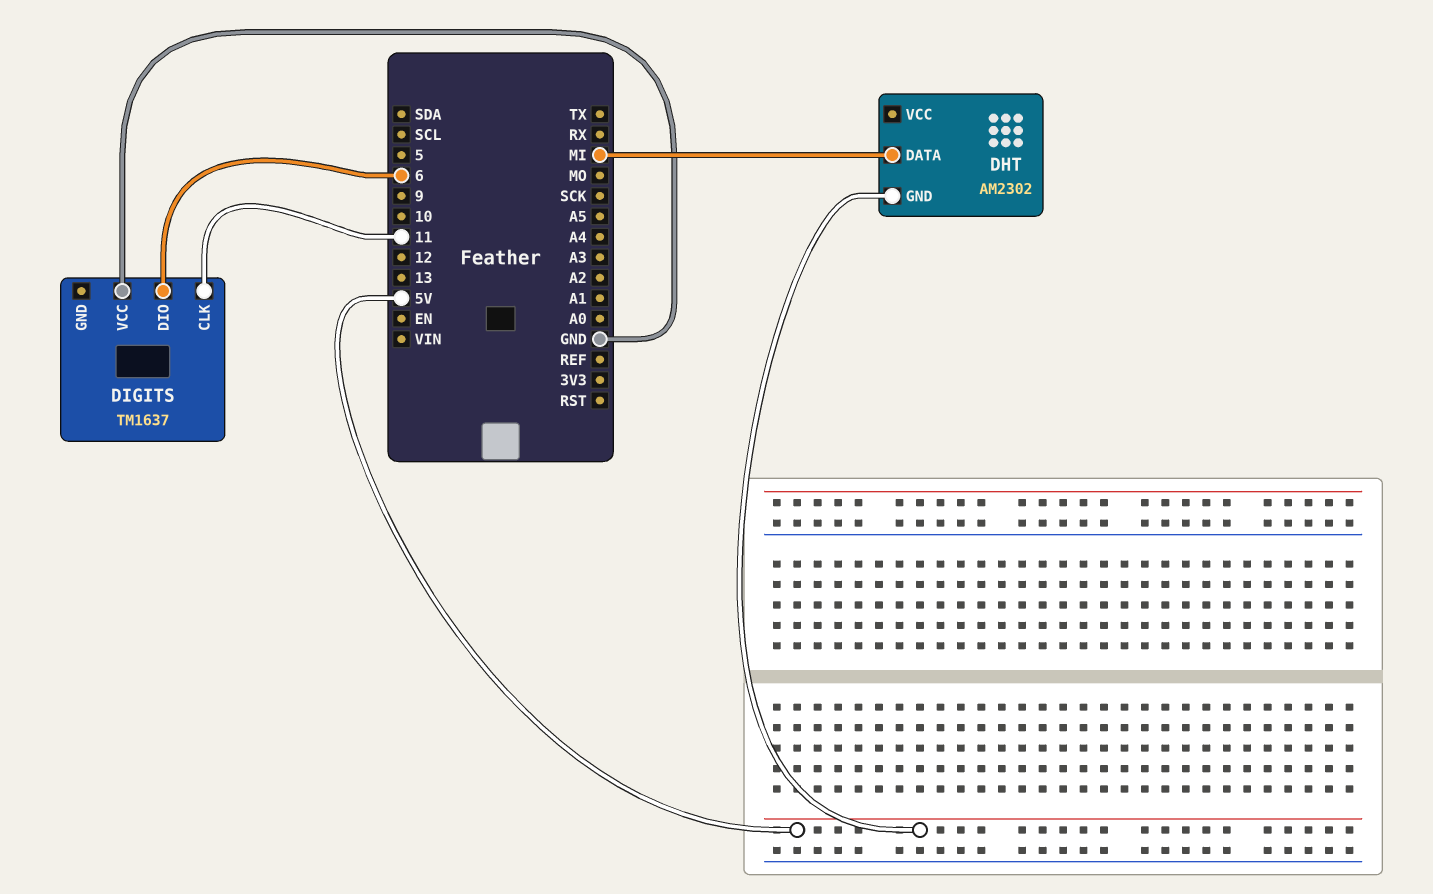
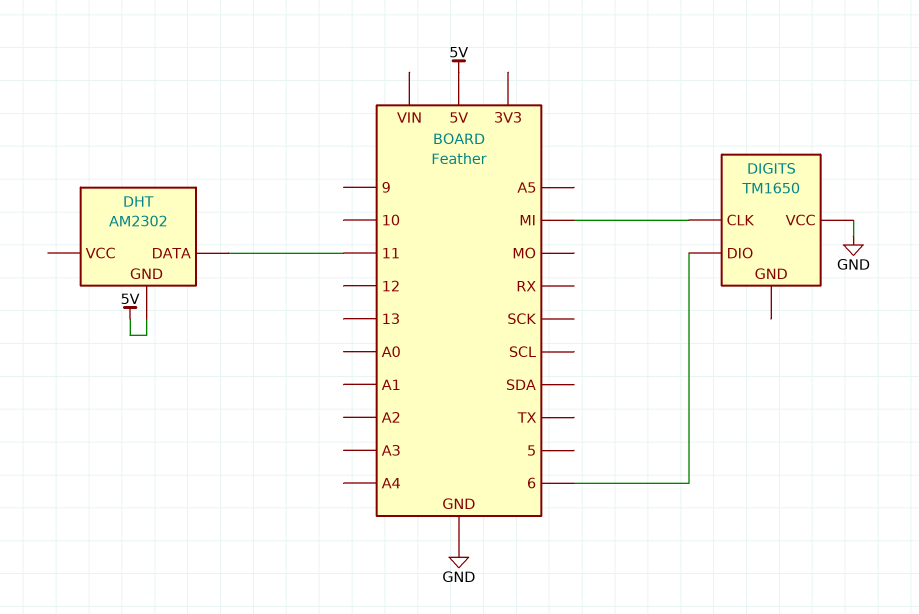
DHT pin DATA: MI -> 11
DIGITS: TM1637 -> TM1650
DIGITS pin CLK: 11 -> MI

